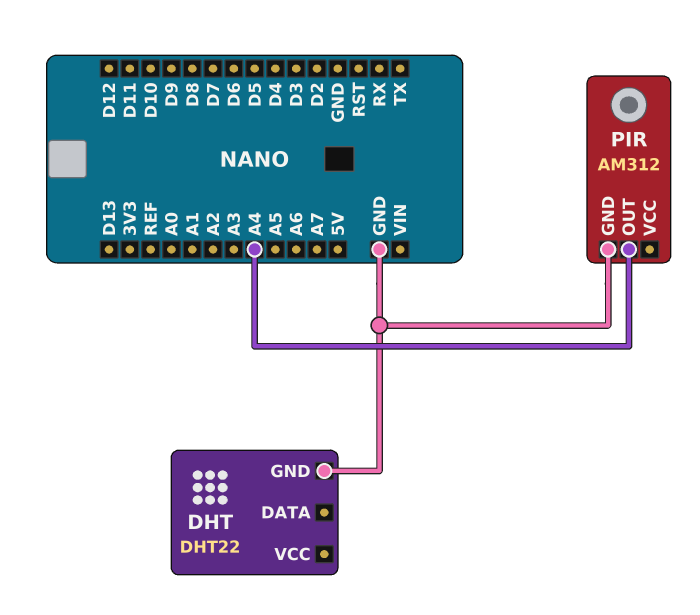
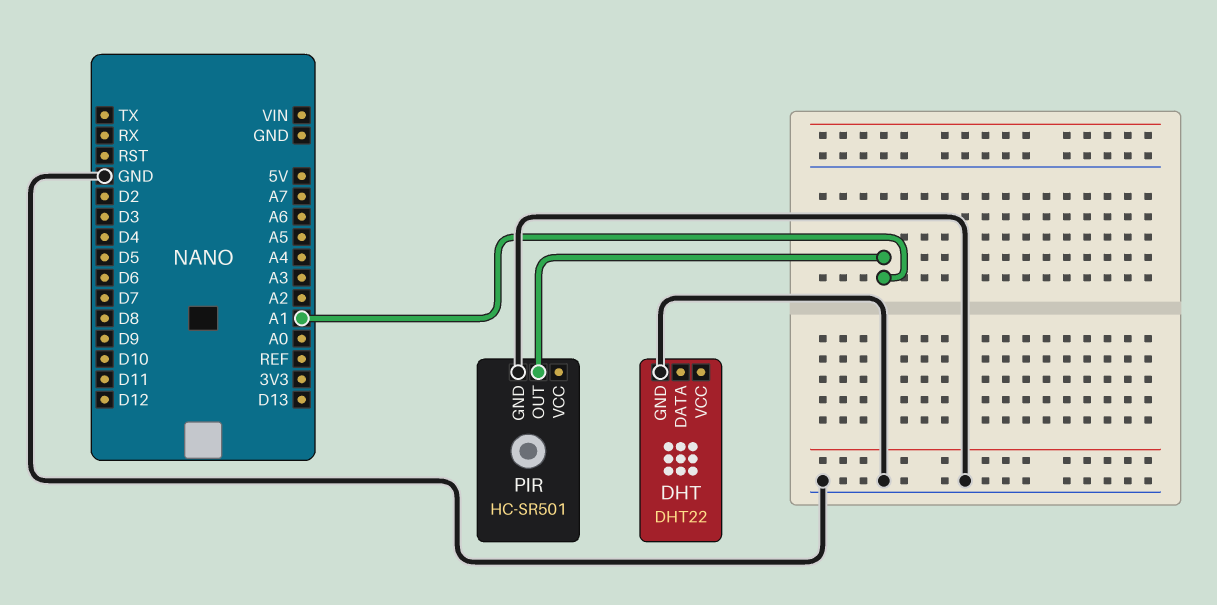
PIR: AM312 -> HC-SR501
PIR pin OUT: A4 -> A1

